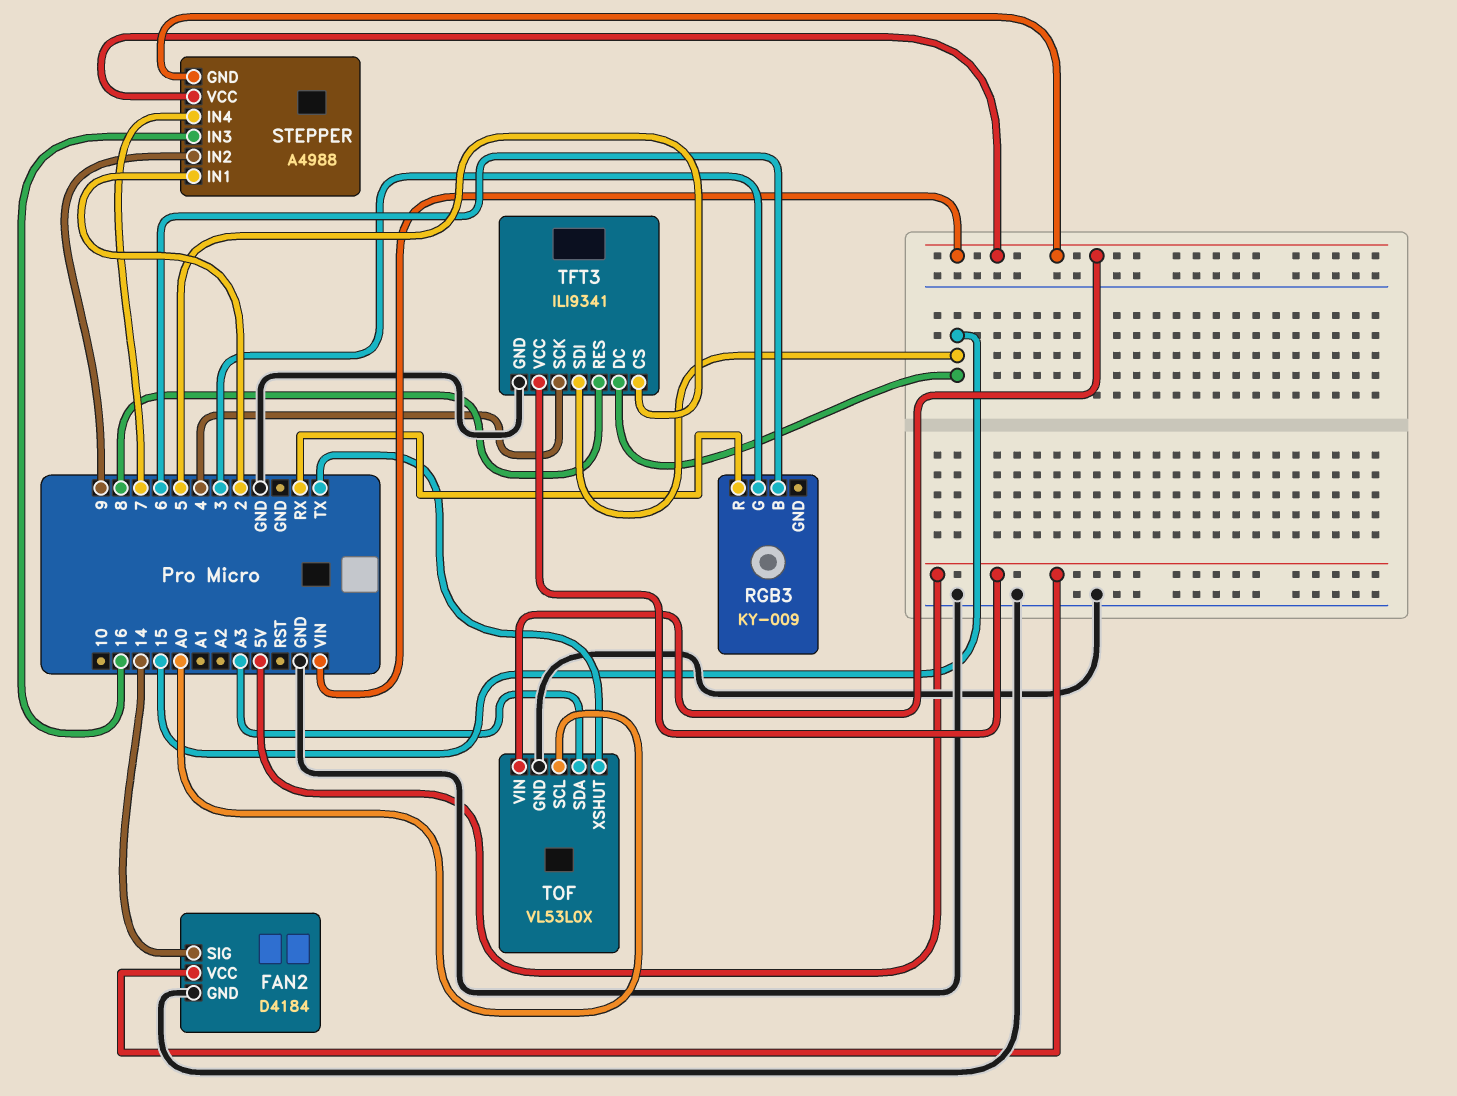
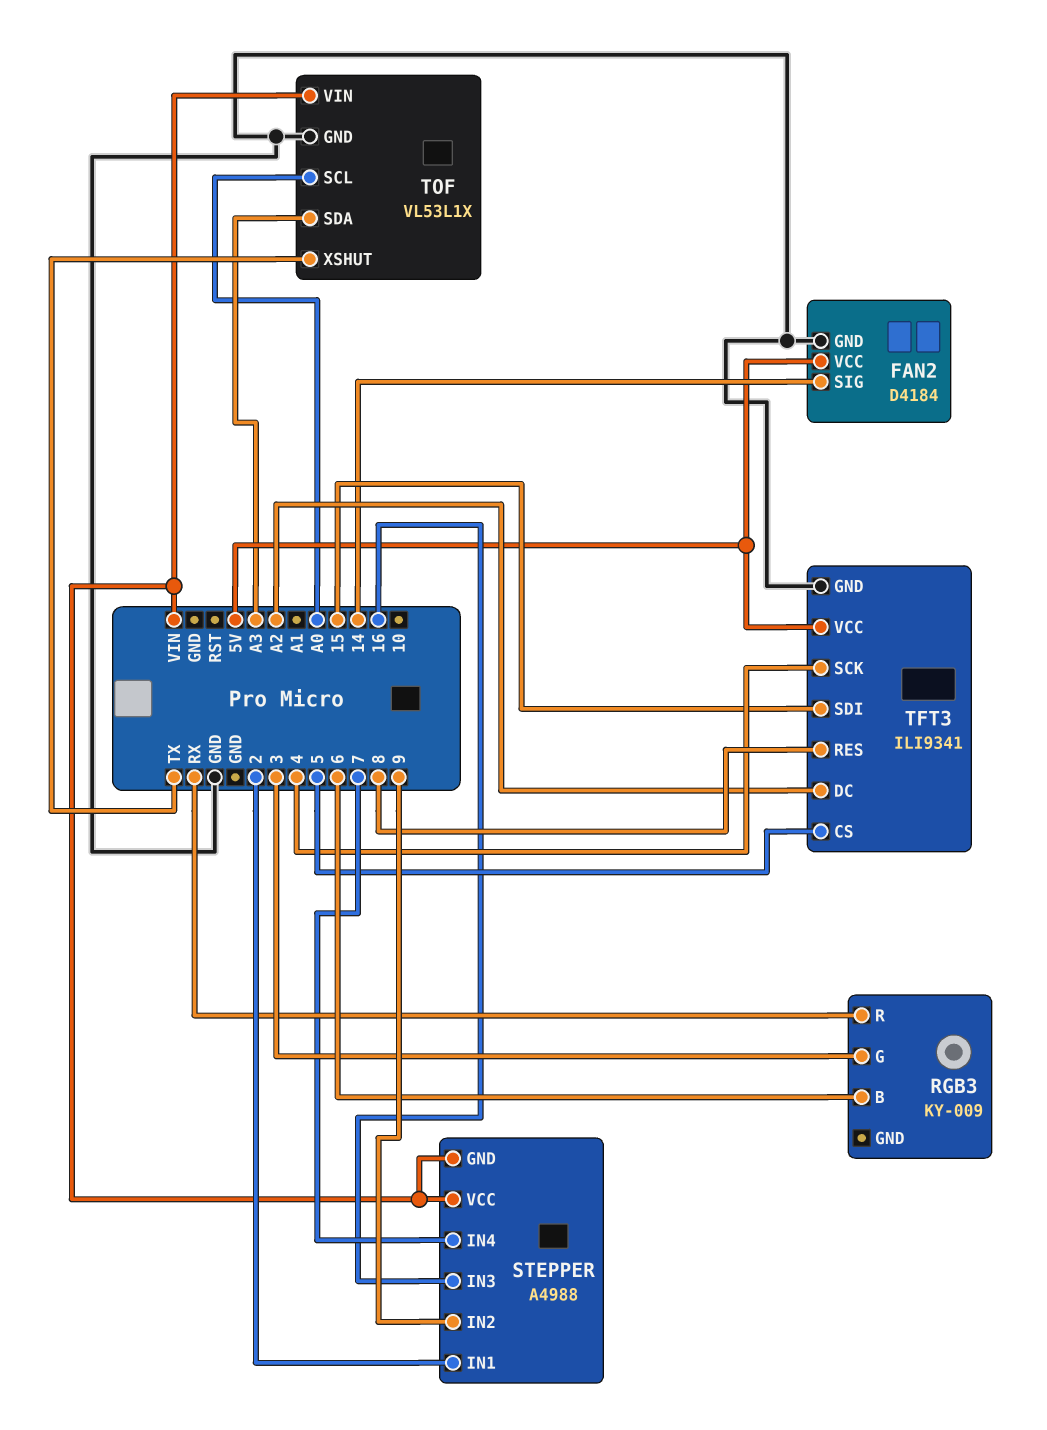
TFT3 pin DC: 15 -> A2
TOF: VL53L0X -> VL53L1X

